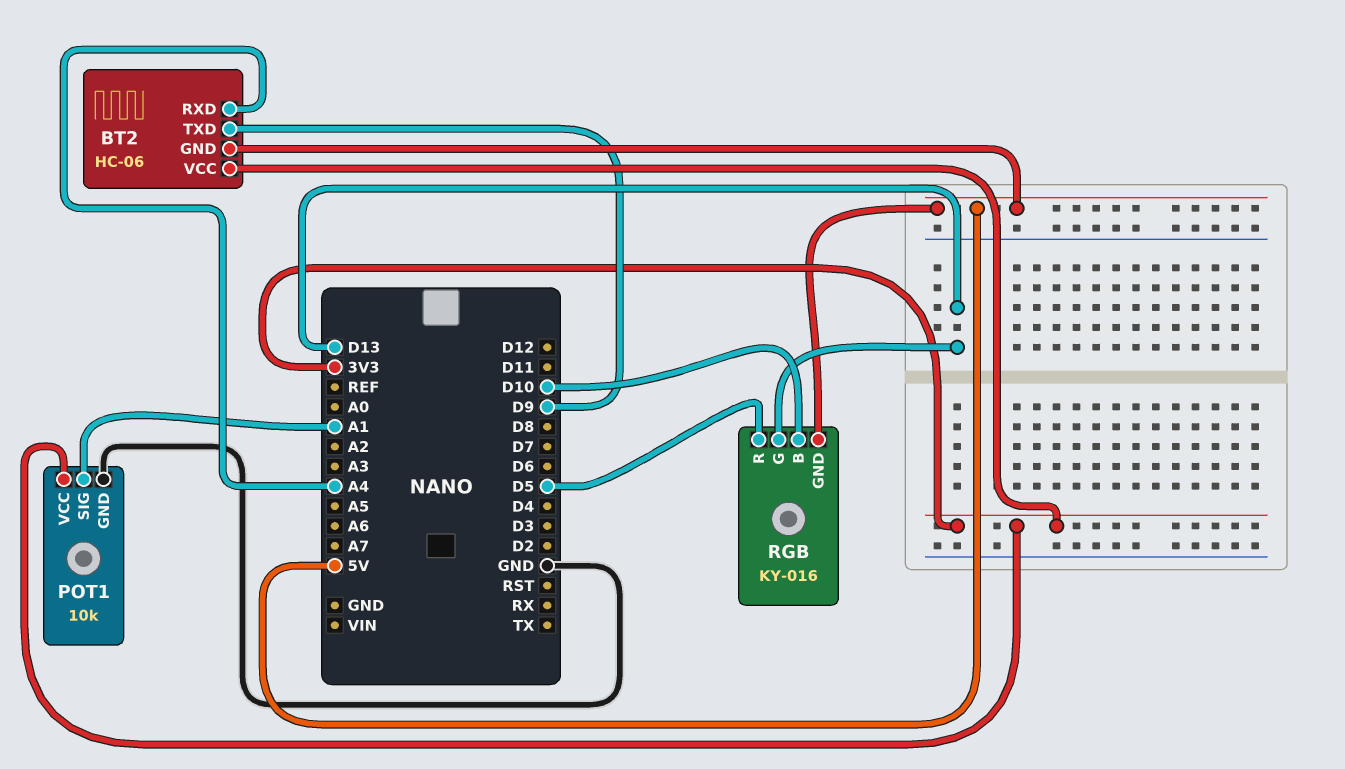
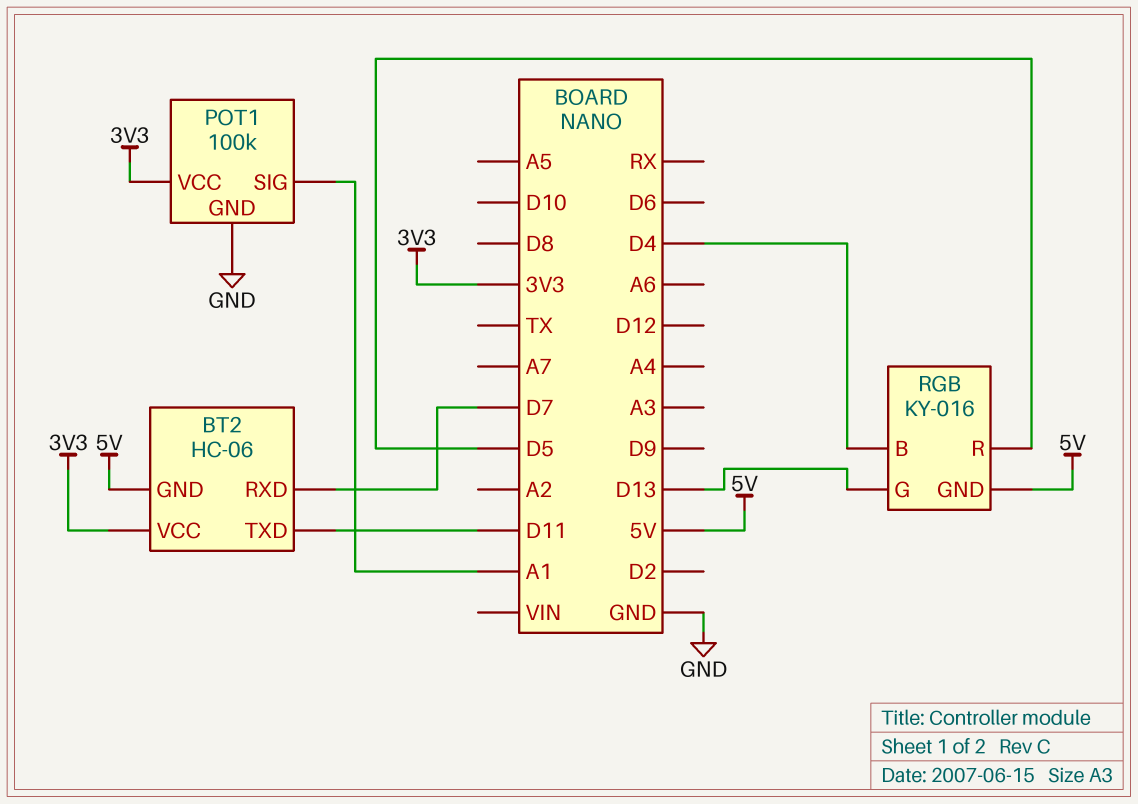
BT2 pin RXD: A4 -> D7
BT2 pin TXD: D9 -> D11
POT1: 10k -> 100k
RGB pin B: D10 -> D4

